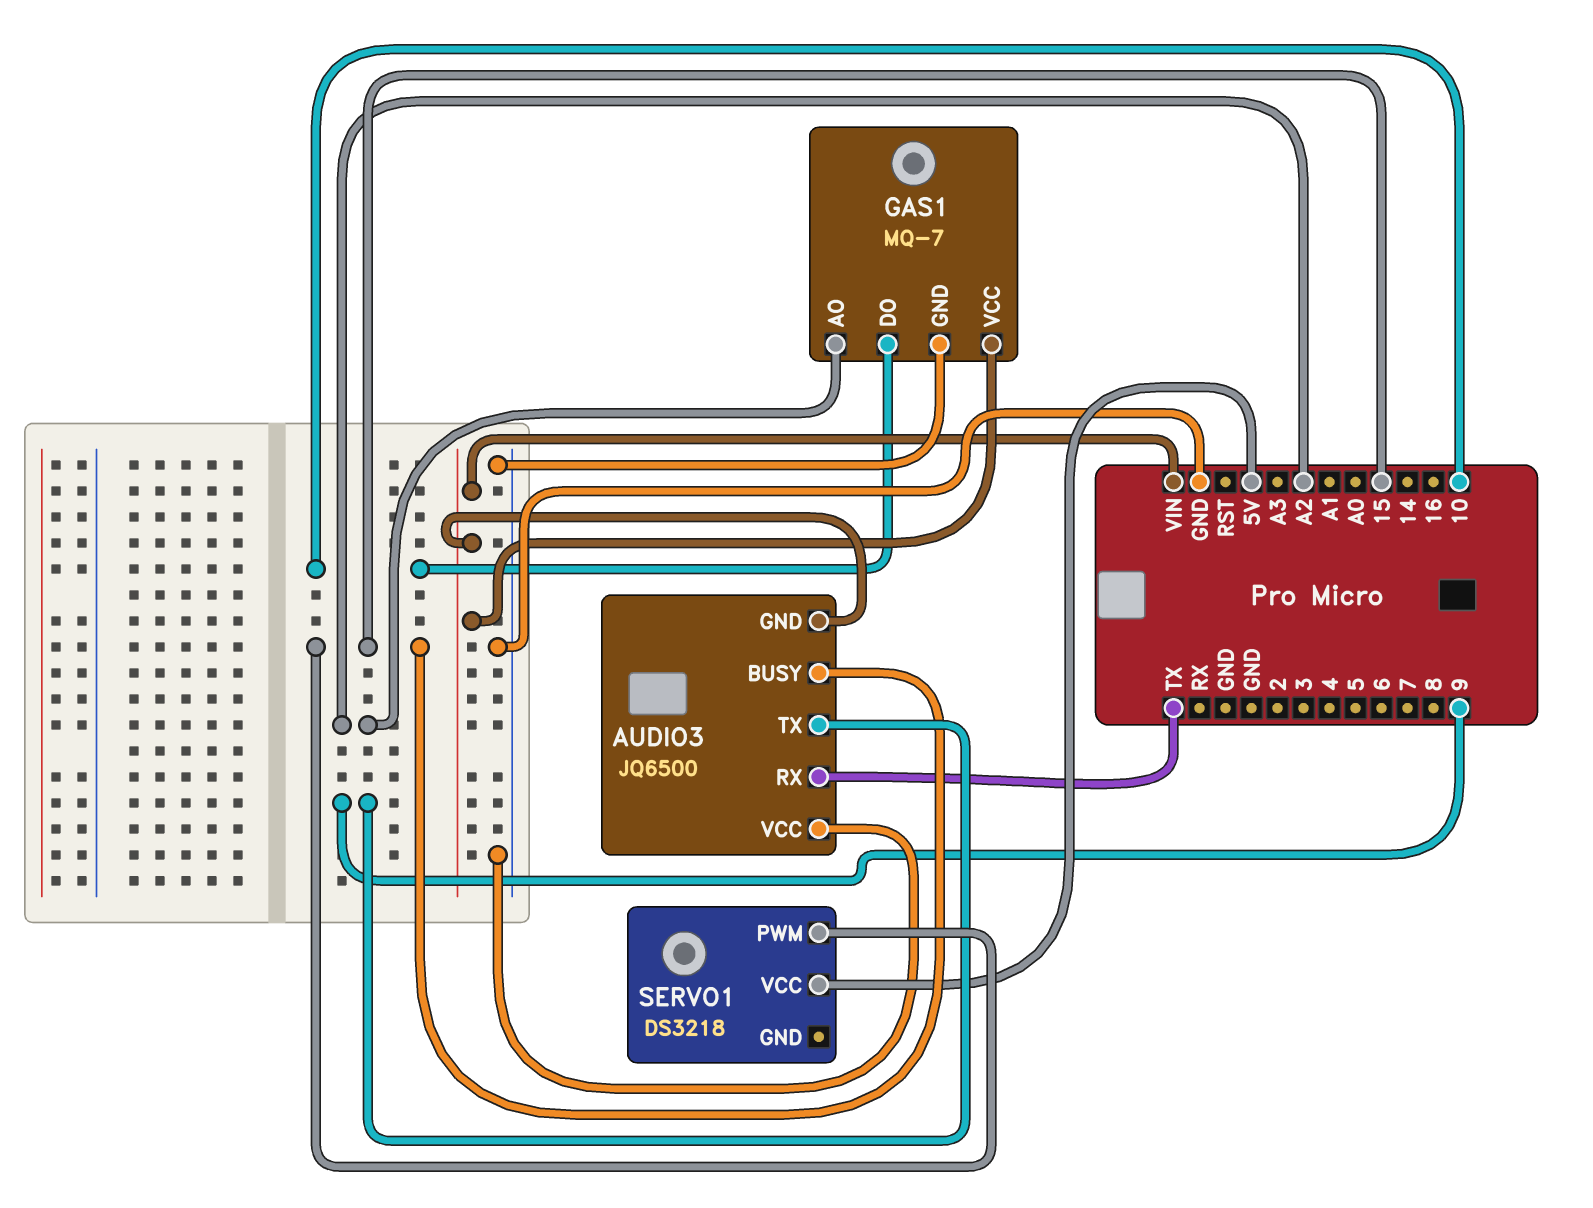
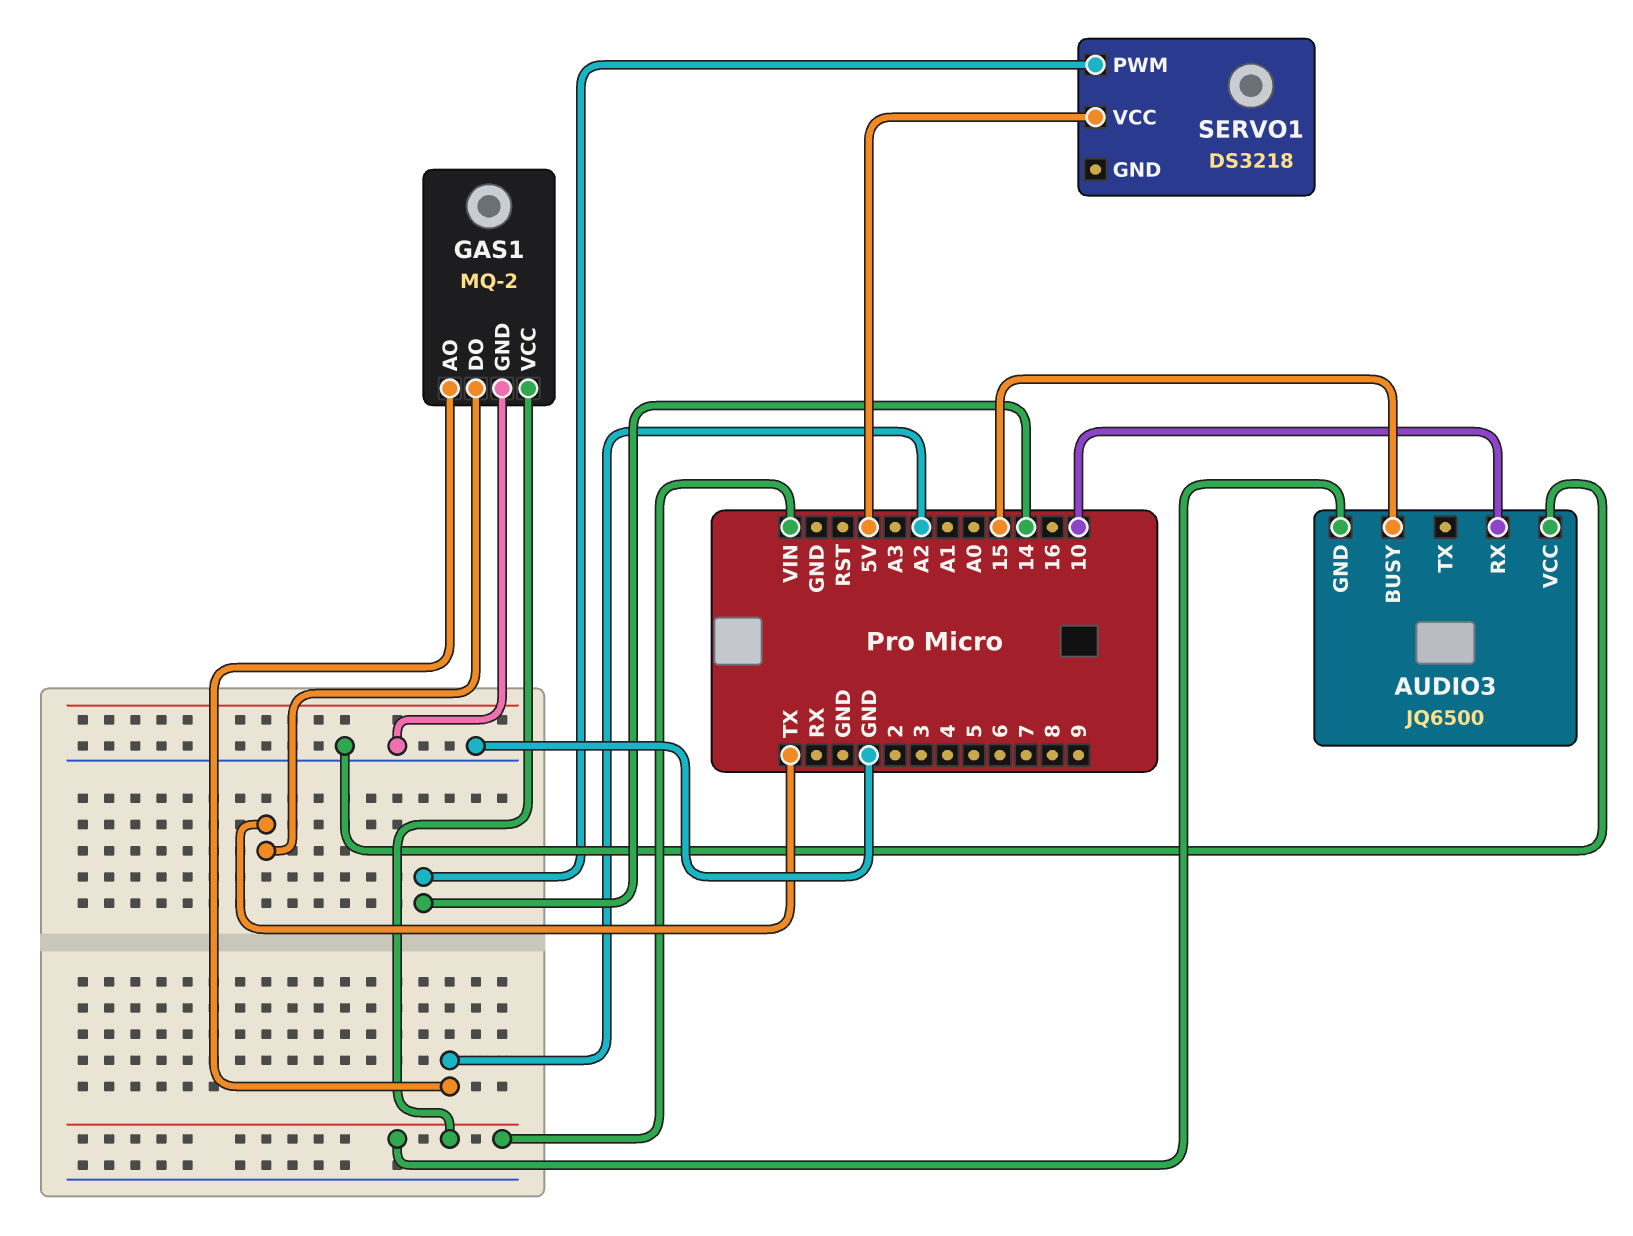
AUDIO3 pin RX: TX -> 10
AUDIO3 pin TX: 9 -> none
GAS1: MQ-7 -> MQ-2
GAS1 pin DO: 10 -> TX
SERVO1 pin PWM: 15 -> 14

